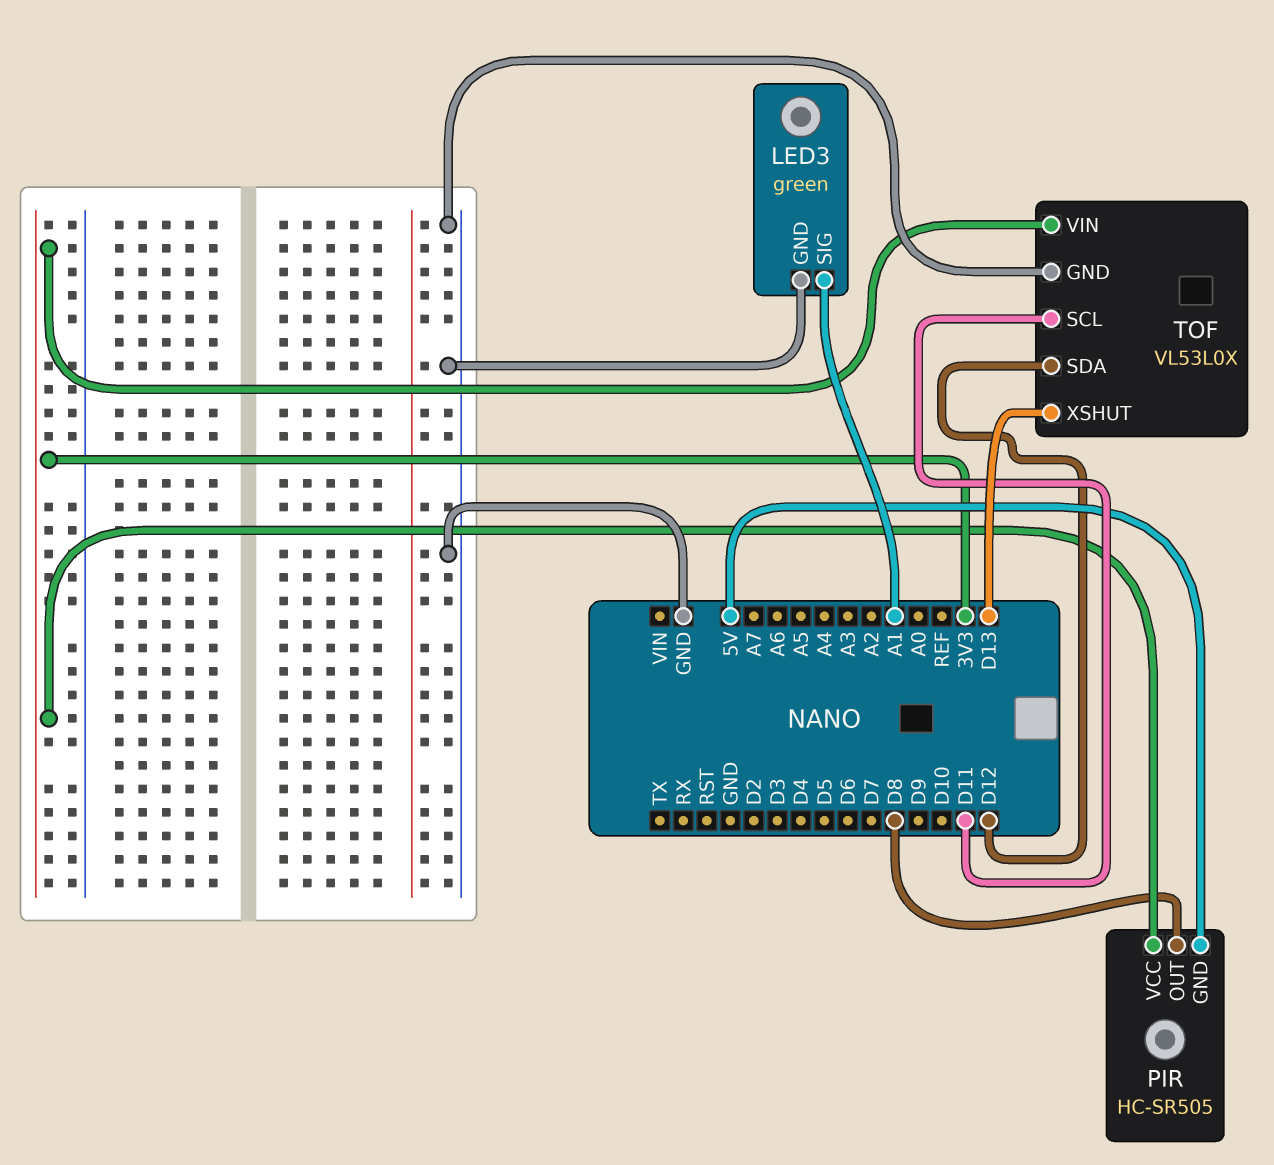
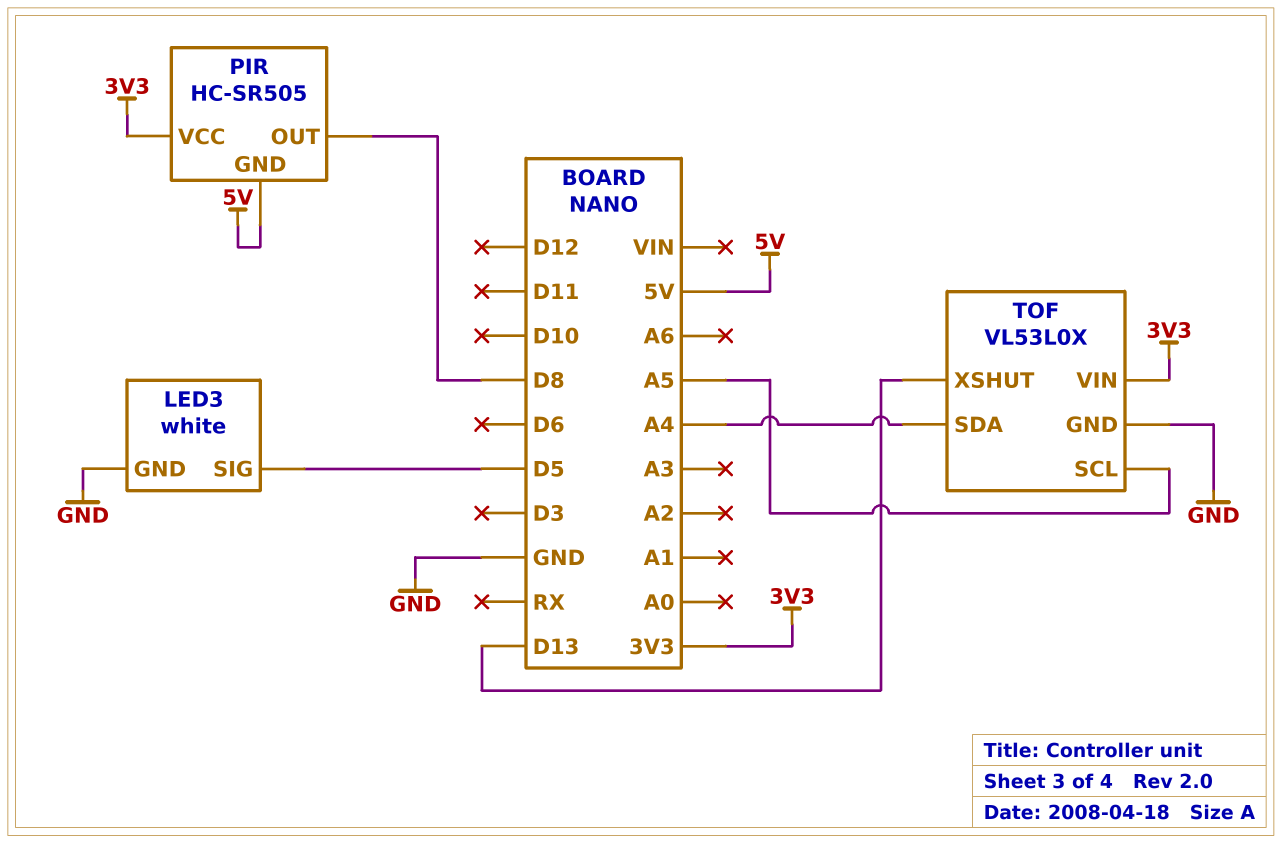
LED3: green -> white
LED3 pin SIG: A1 -> D5
TOF pin SCL: D11 -> A5
TOF pin SDA: D12 -> A4

